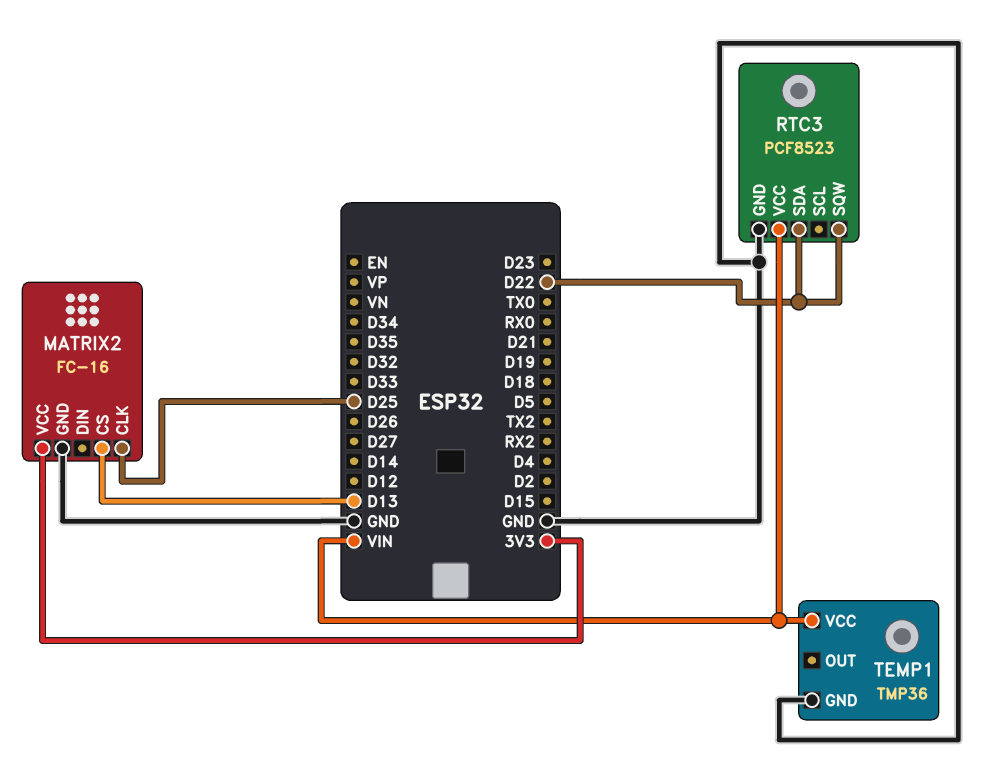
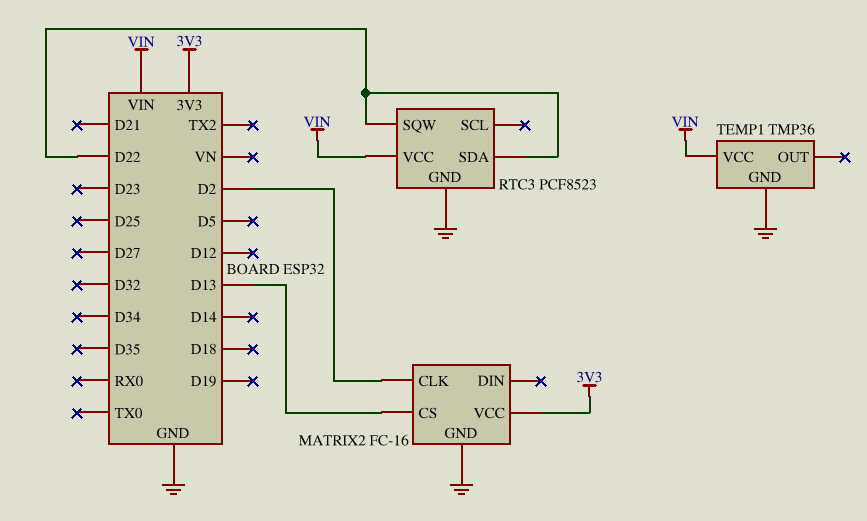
MATRIX2 pin CLK: D25 -> D2

